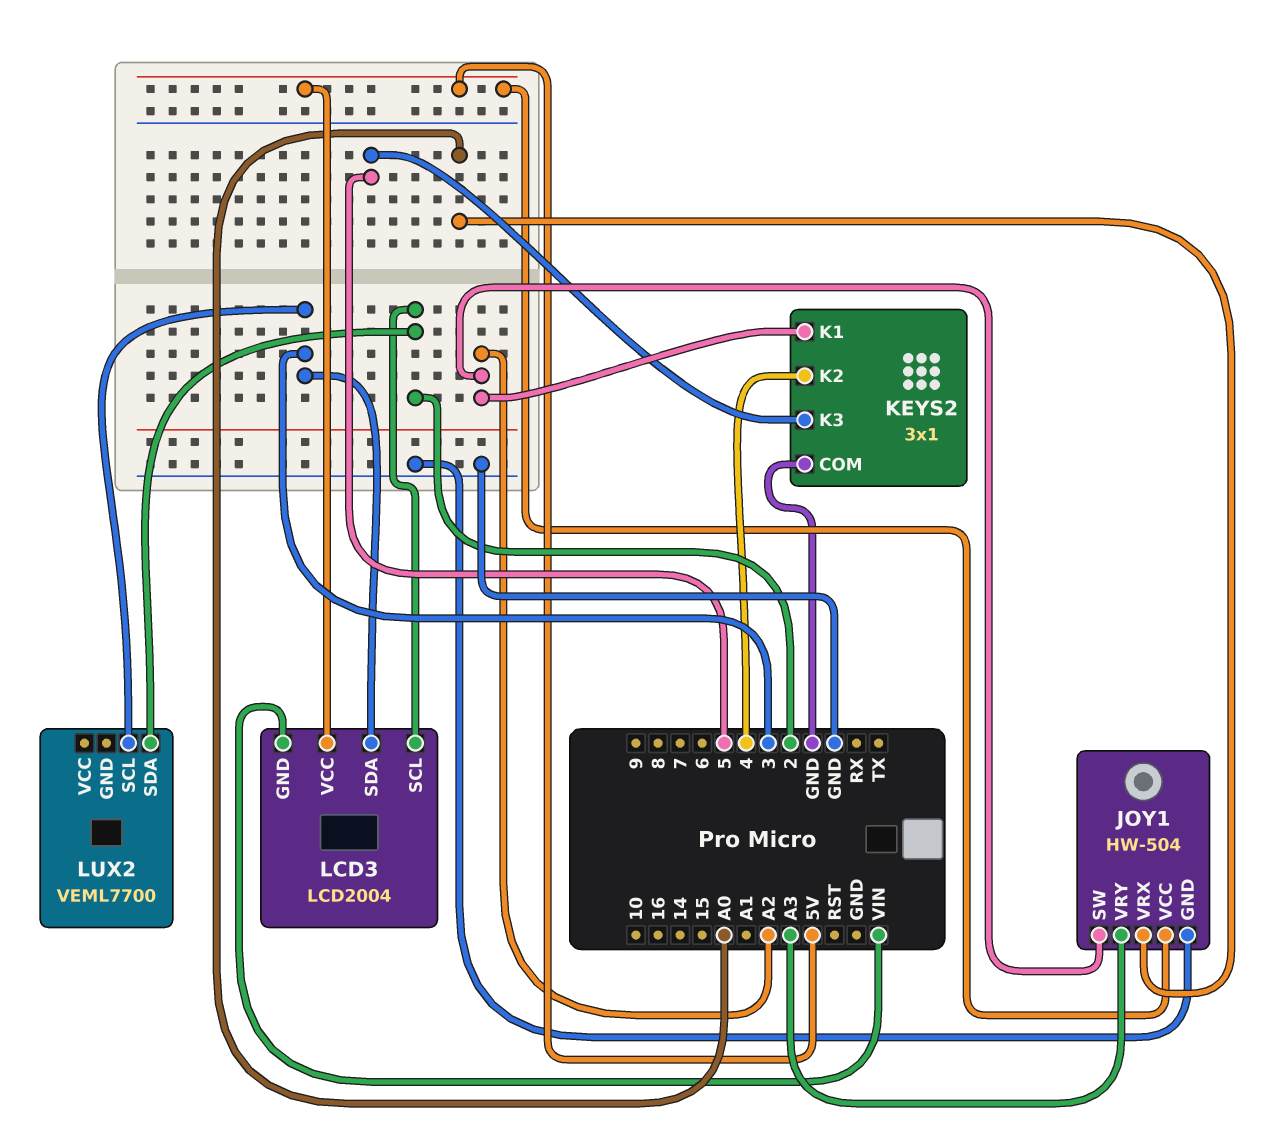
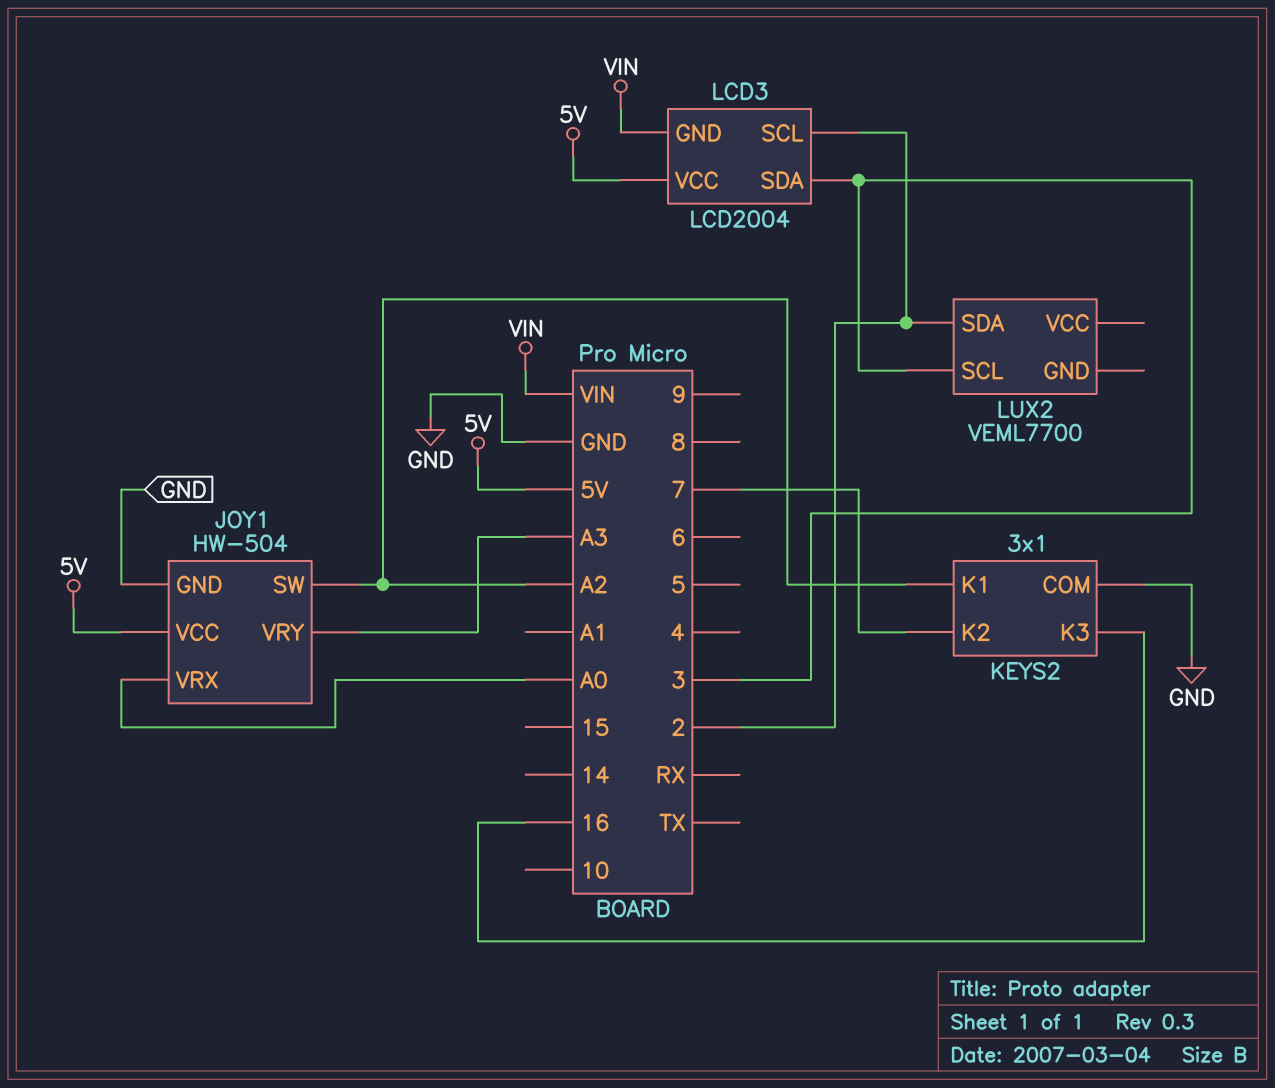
KEYS2 pin K2: 4 -> 7
KEYS2 pin K3: 5 -> 16

